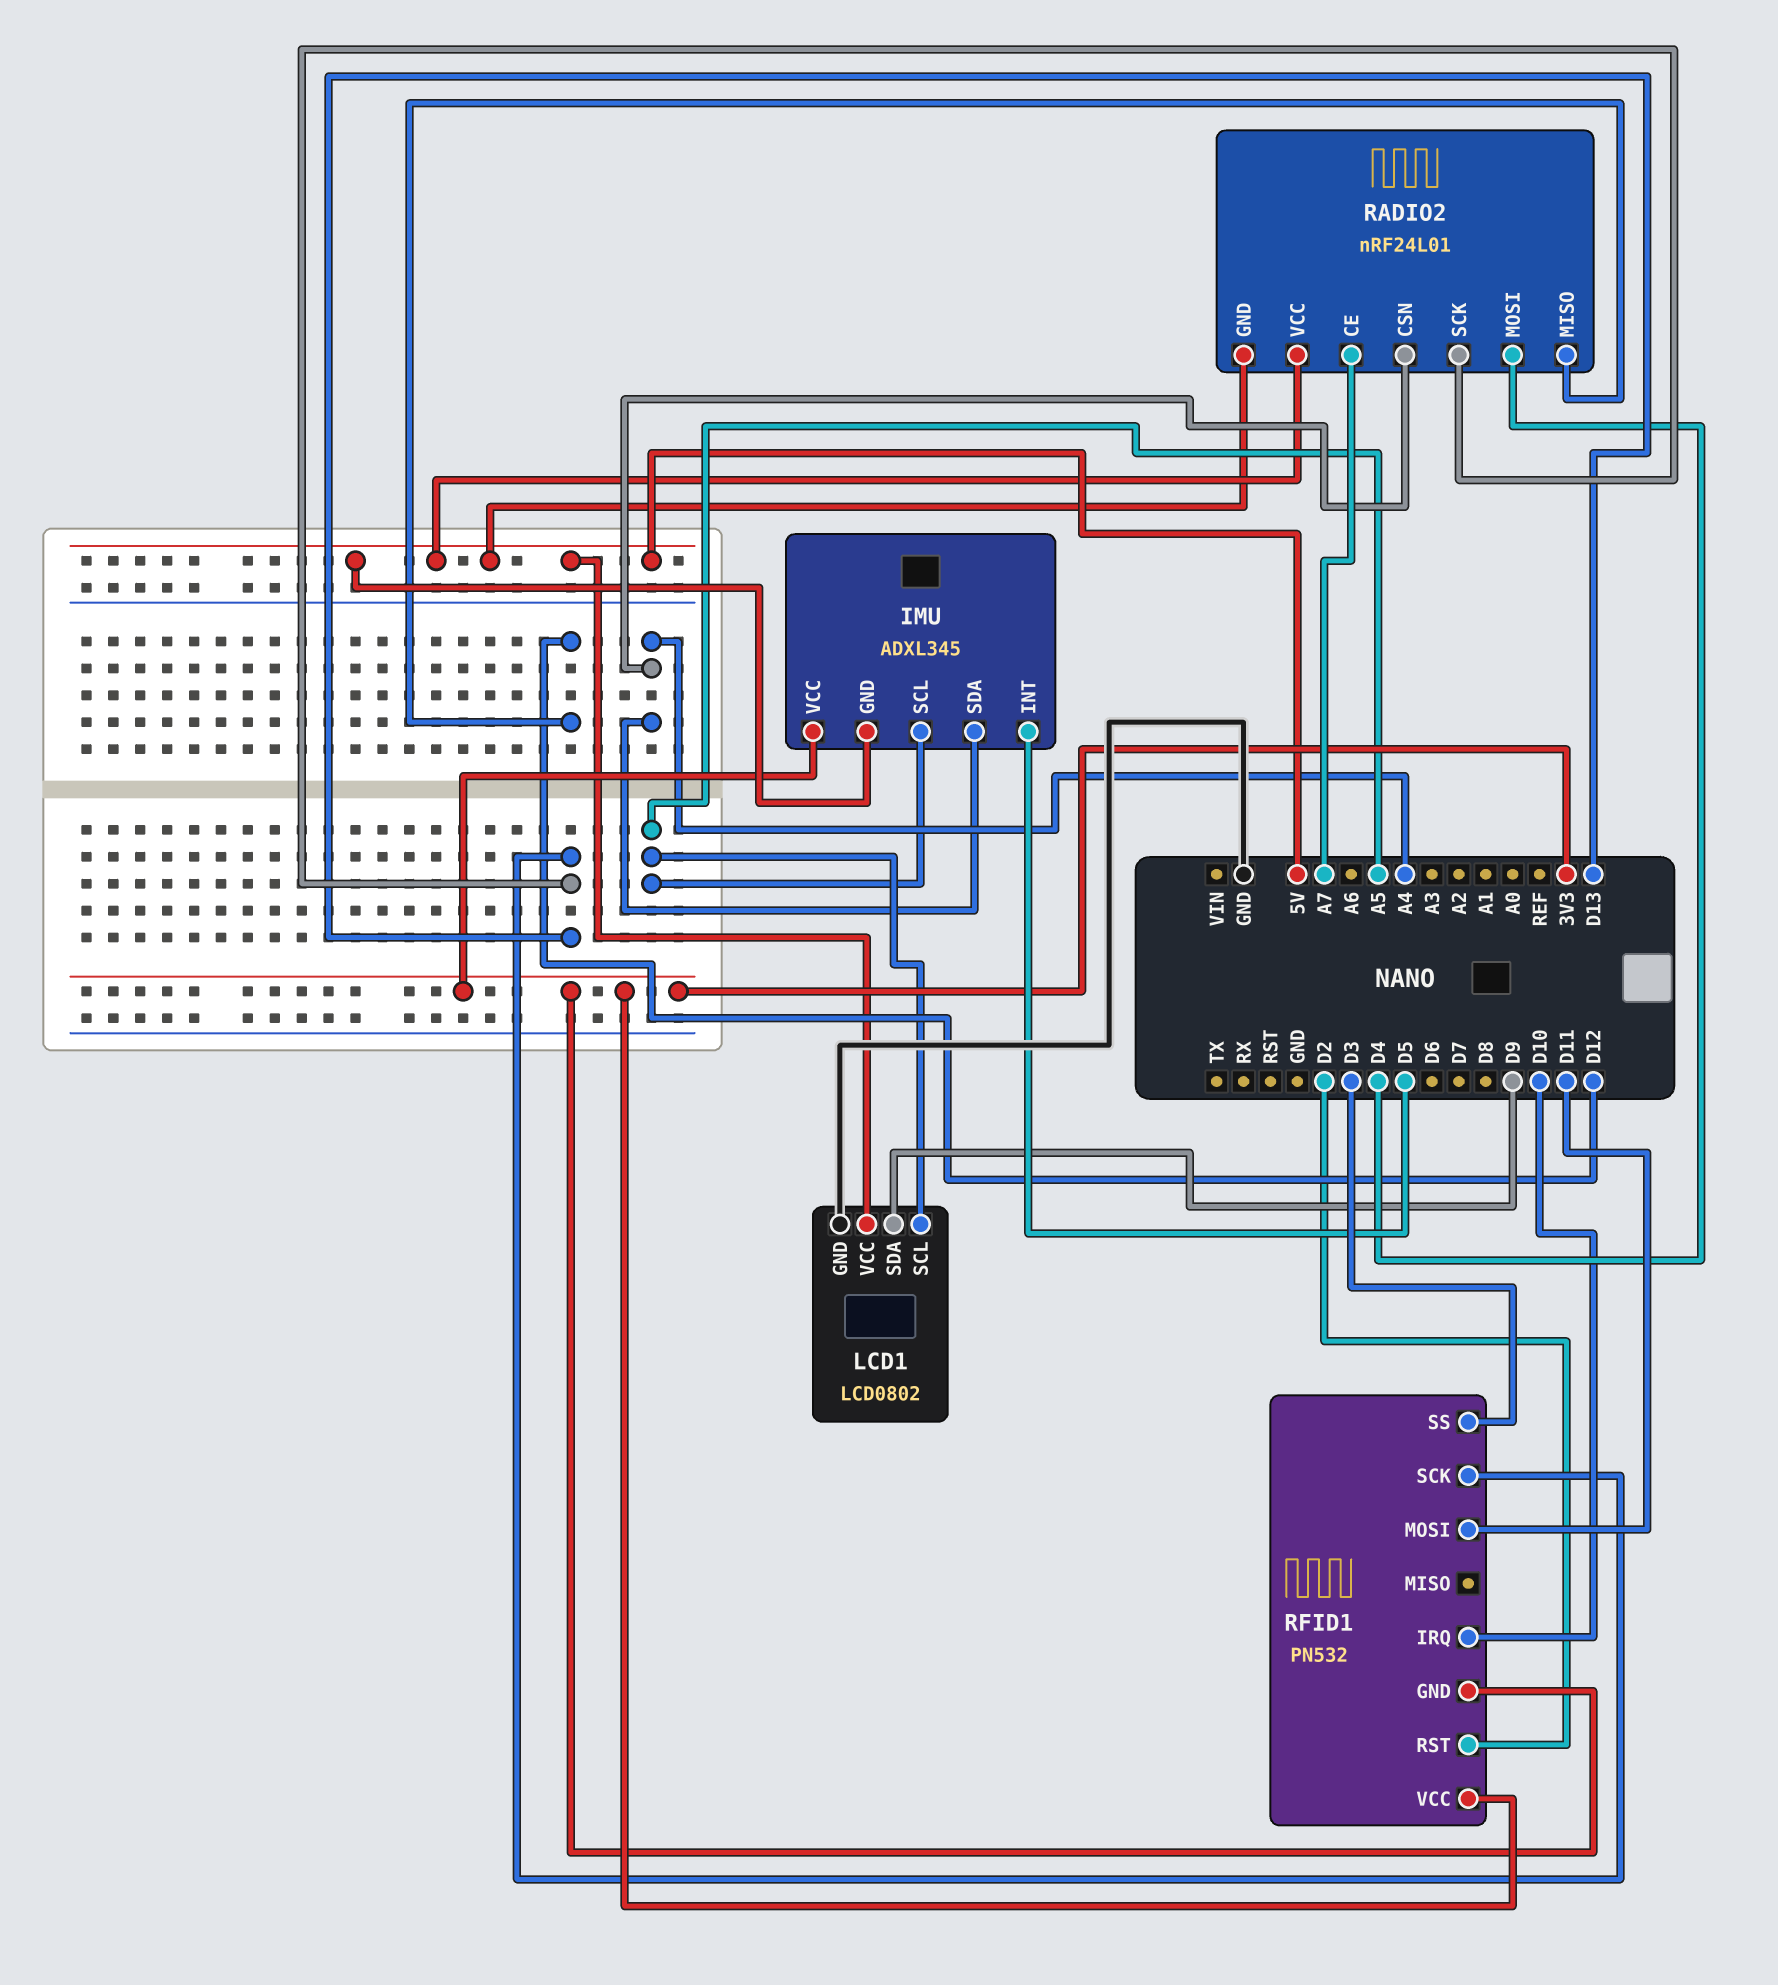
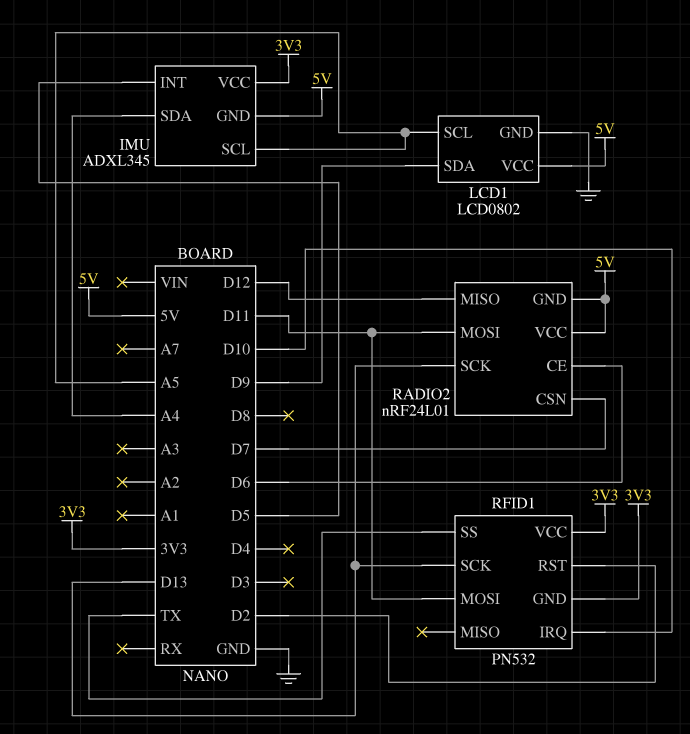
RADIO2 pin CE: A7 -> D6
RADIO2 pin CSN: A4 -> D7
RADIO2 pin MOSI: D4 -> D11
RFID1 pin SS: D3 -> TX

